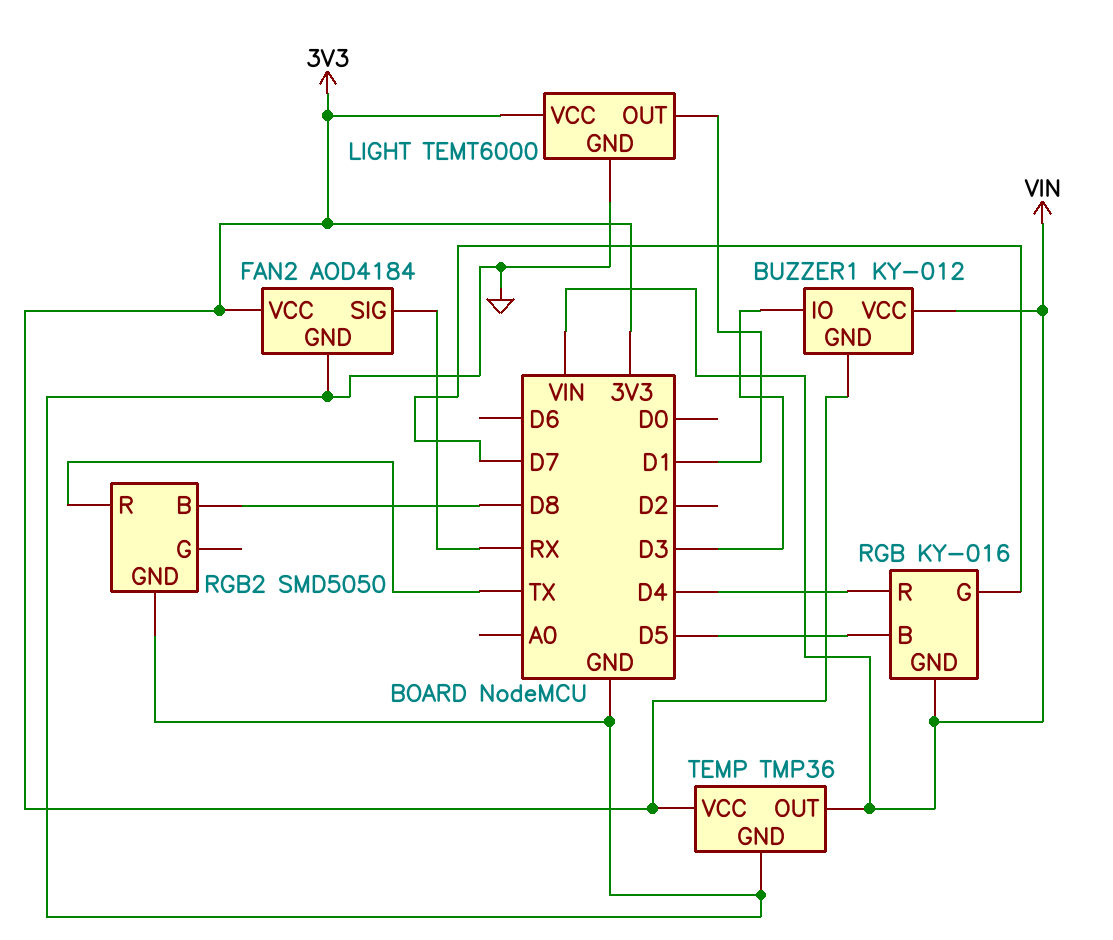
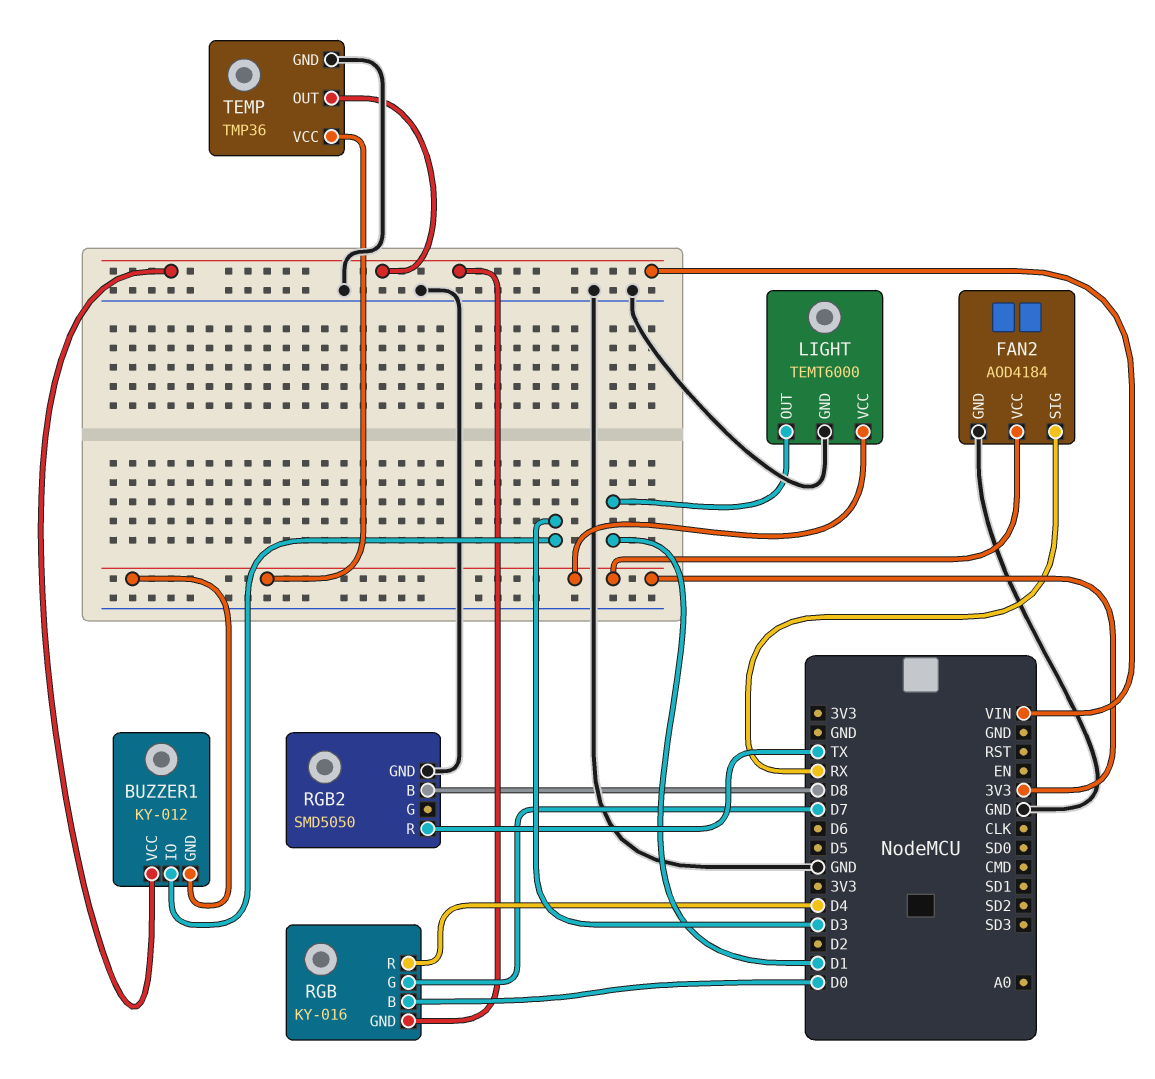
RGB pin B: D5 -> D0

